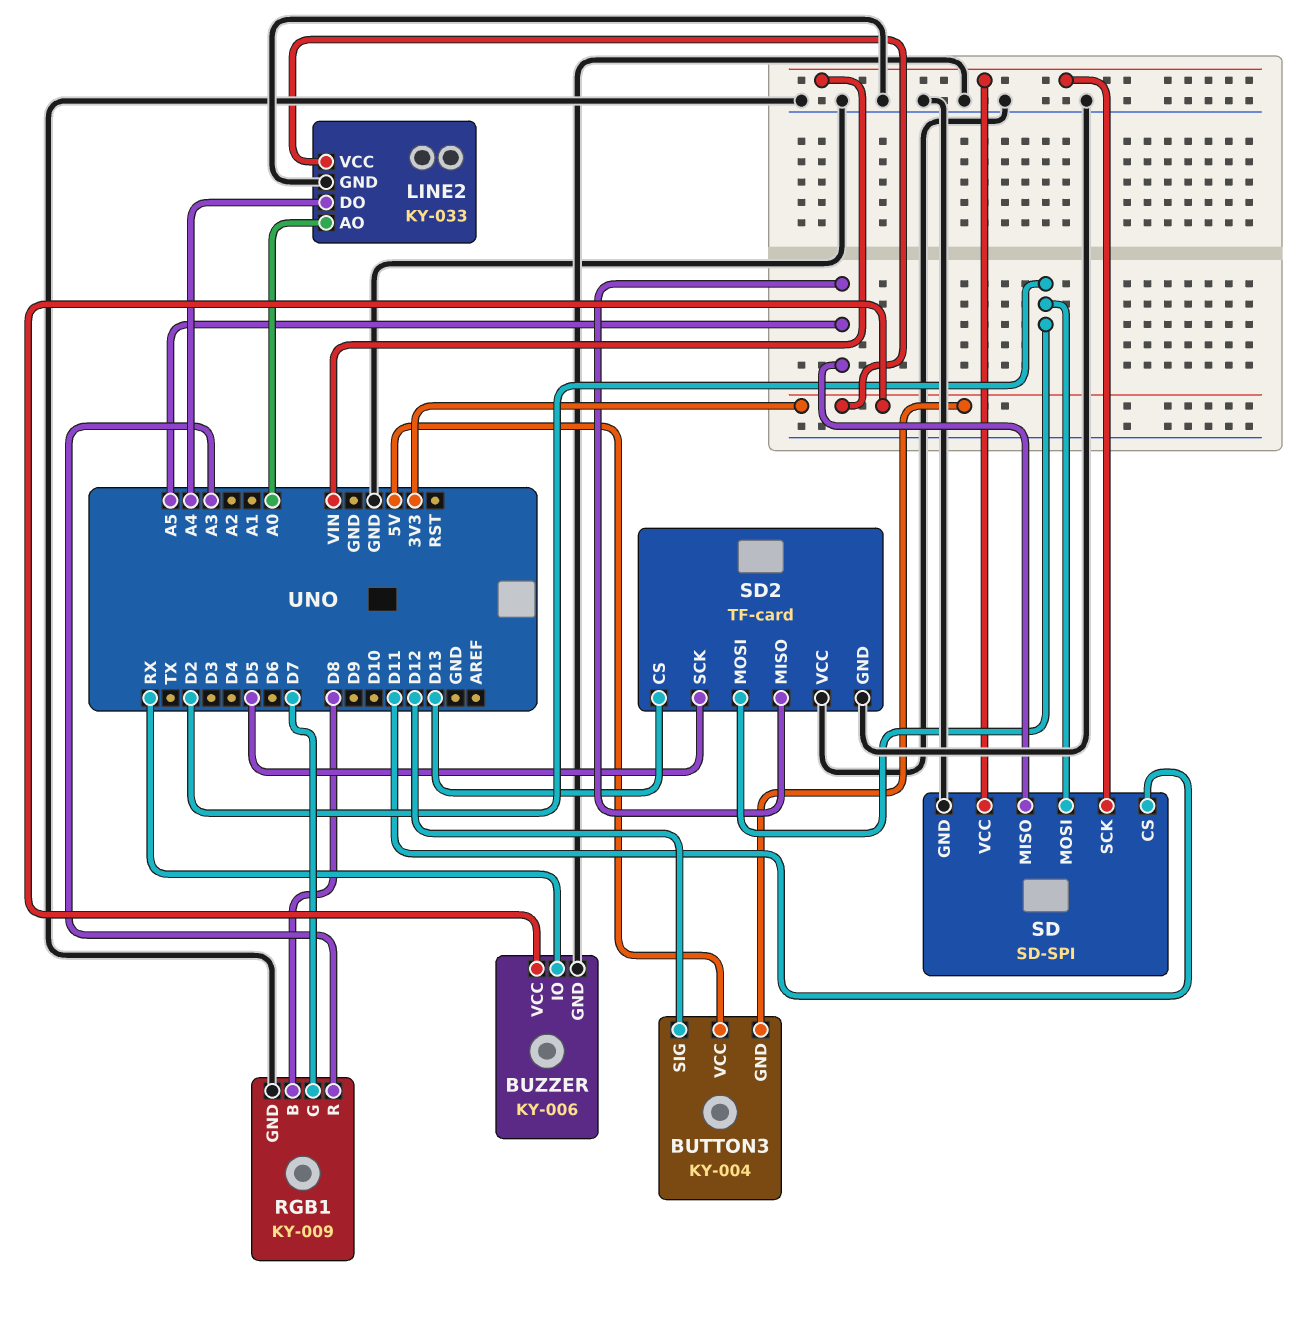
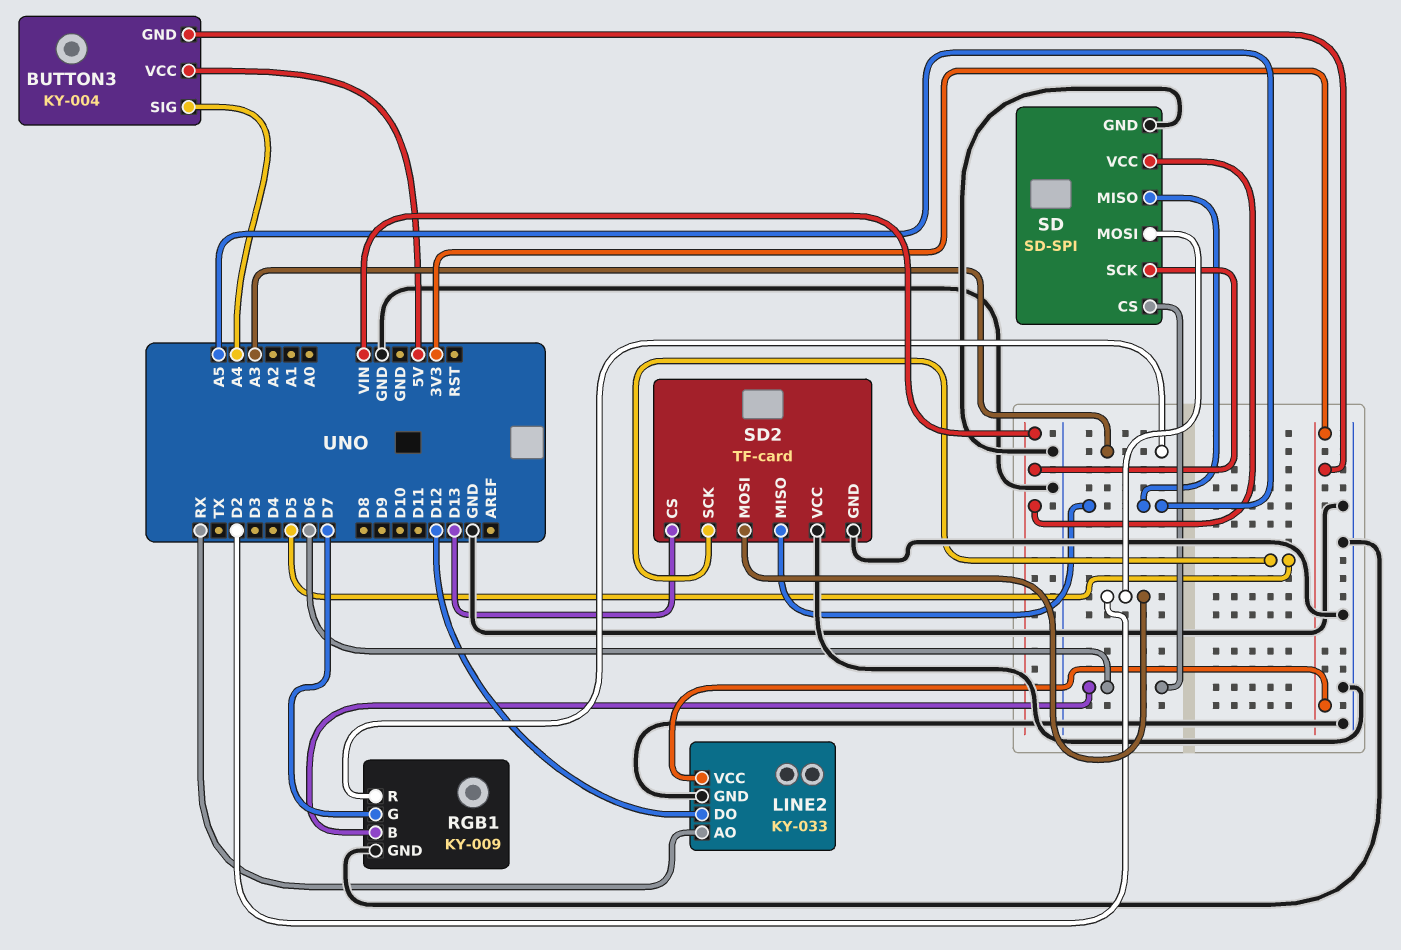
BUTTON3 pin SIG: D12 -> A4
BUZZER: KY-006 -> none
BUZZER pin GND: GND -> none
BUZZER pin IO: RX -> none
BUZZER pin VCC: 3V3 -> none
LINE2 pin AO: A0 -> RX
LINE2 pin DO: A4 -> D12
RGB1 pin B: D8 -> D6
SD pin CS: D11 -> D6

